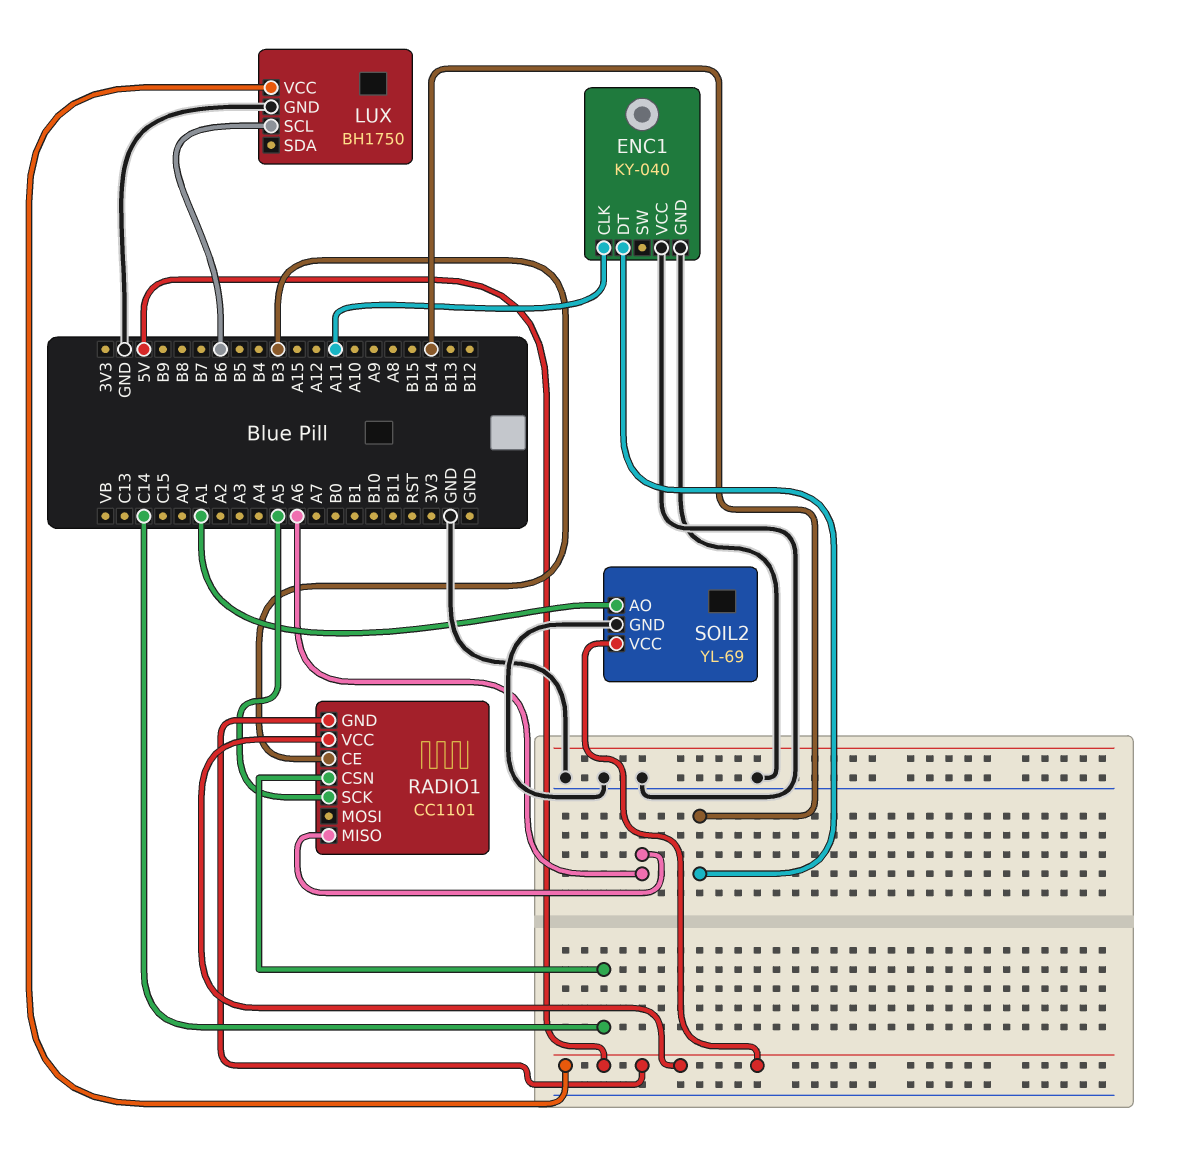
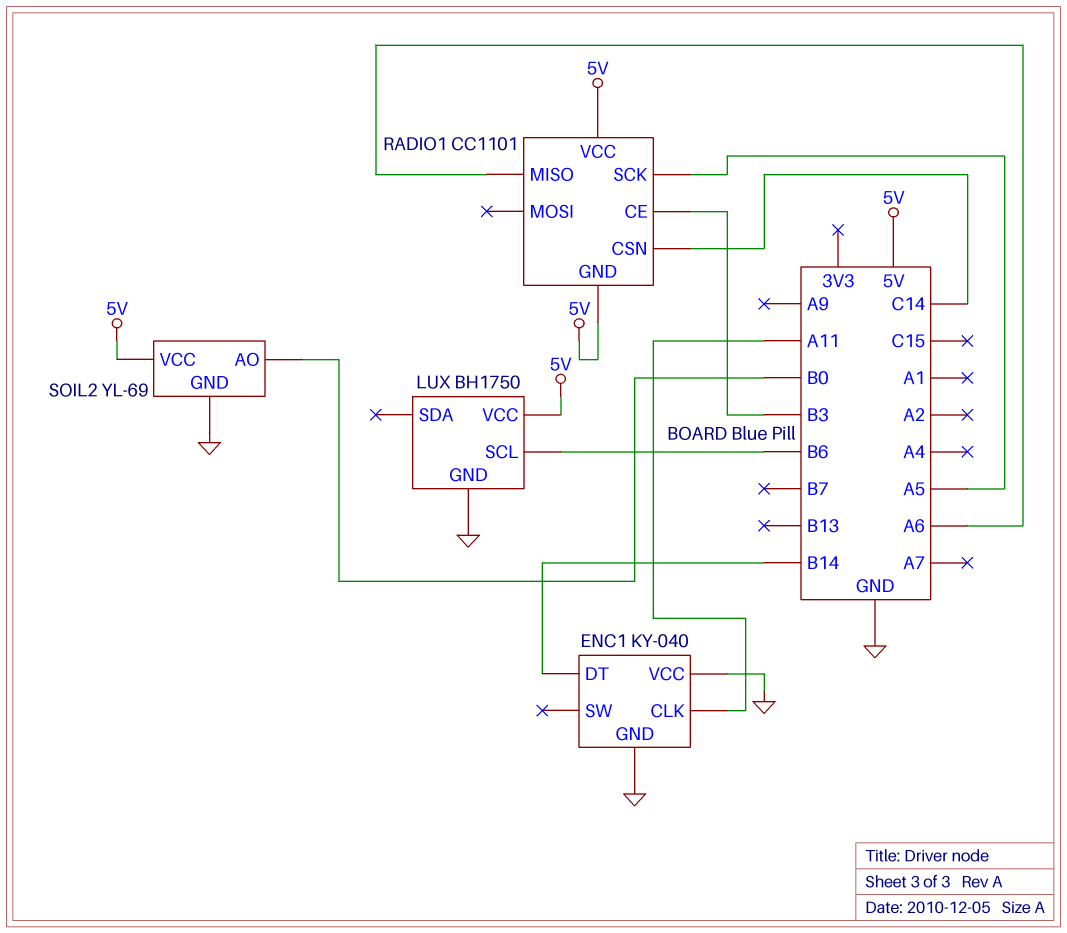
SOIL2 pin AO: A1 -> B0

